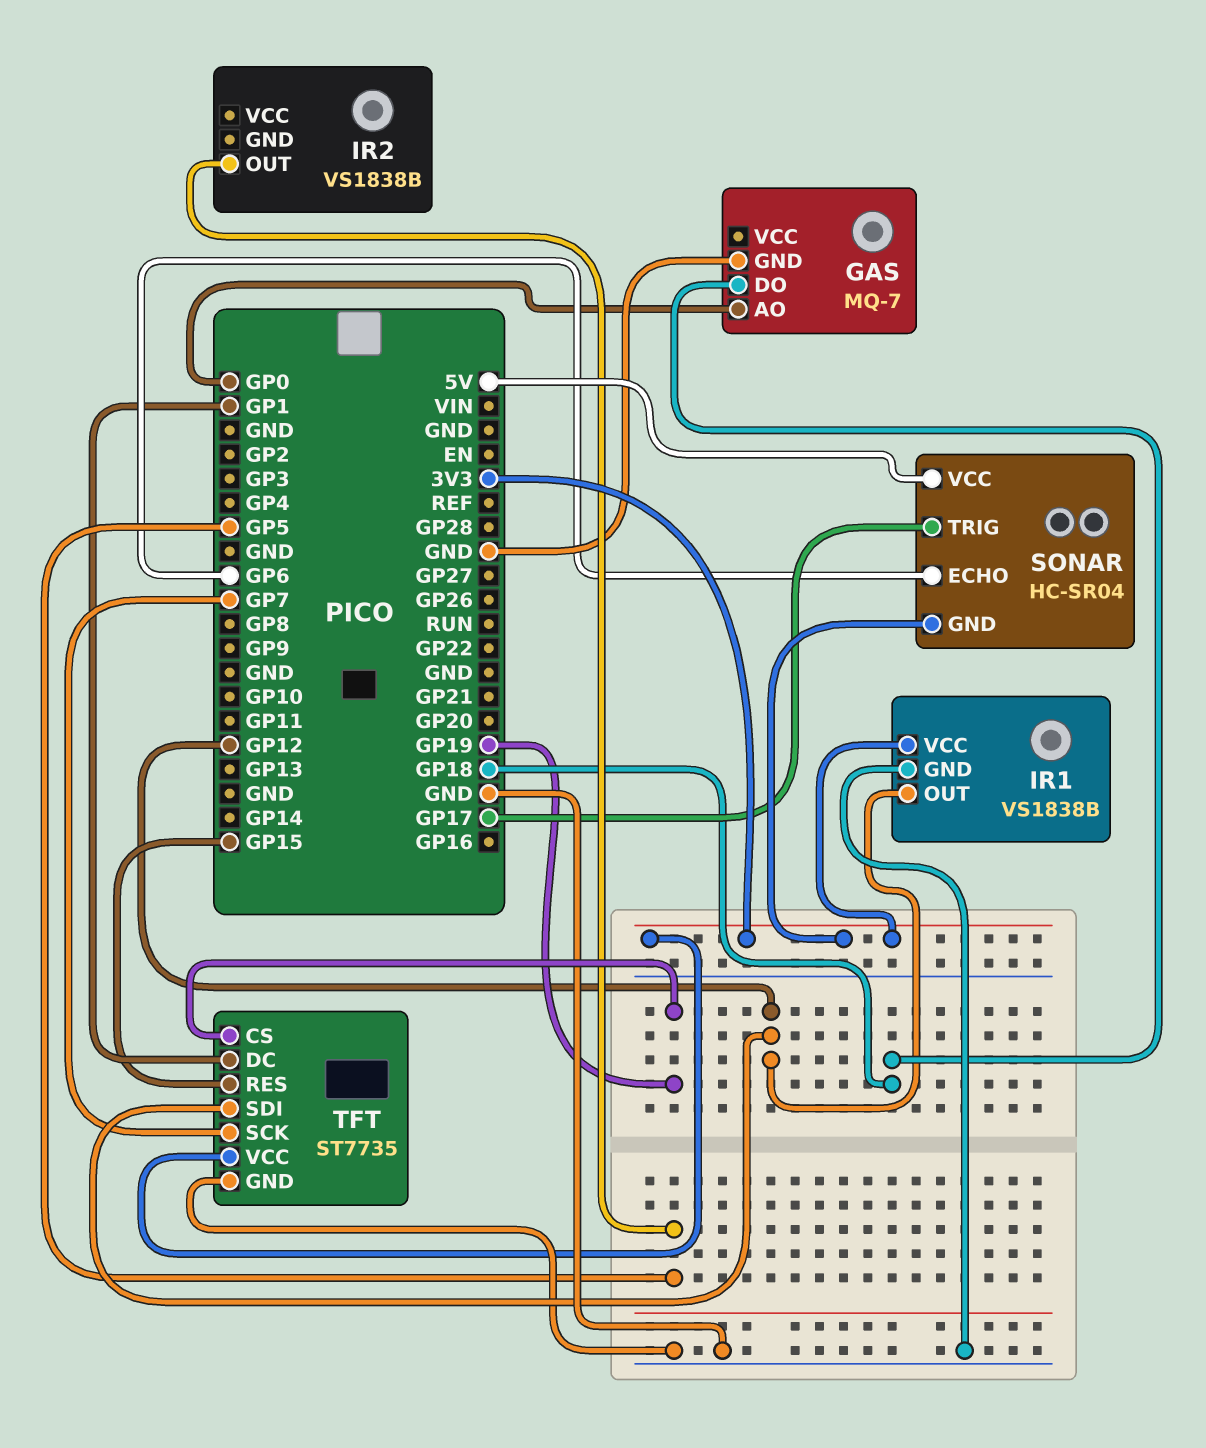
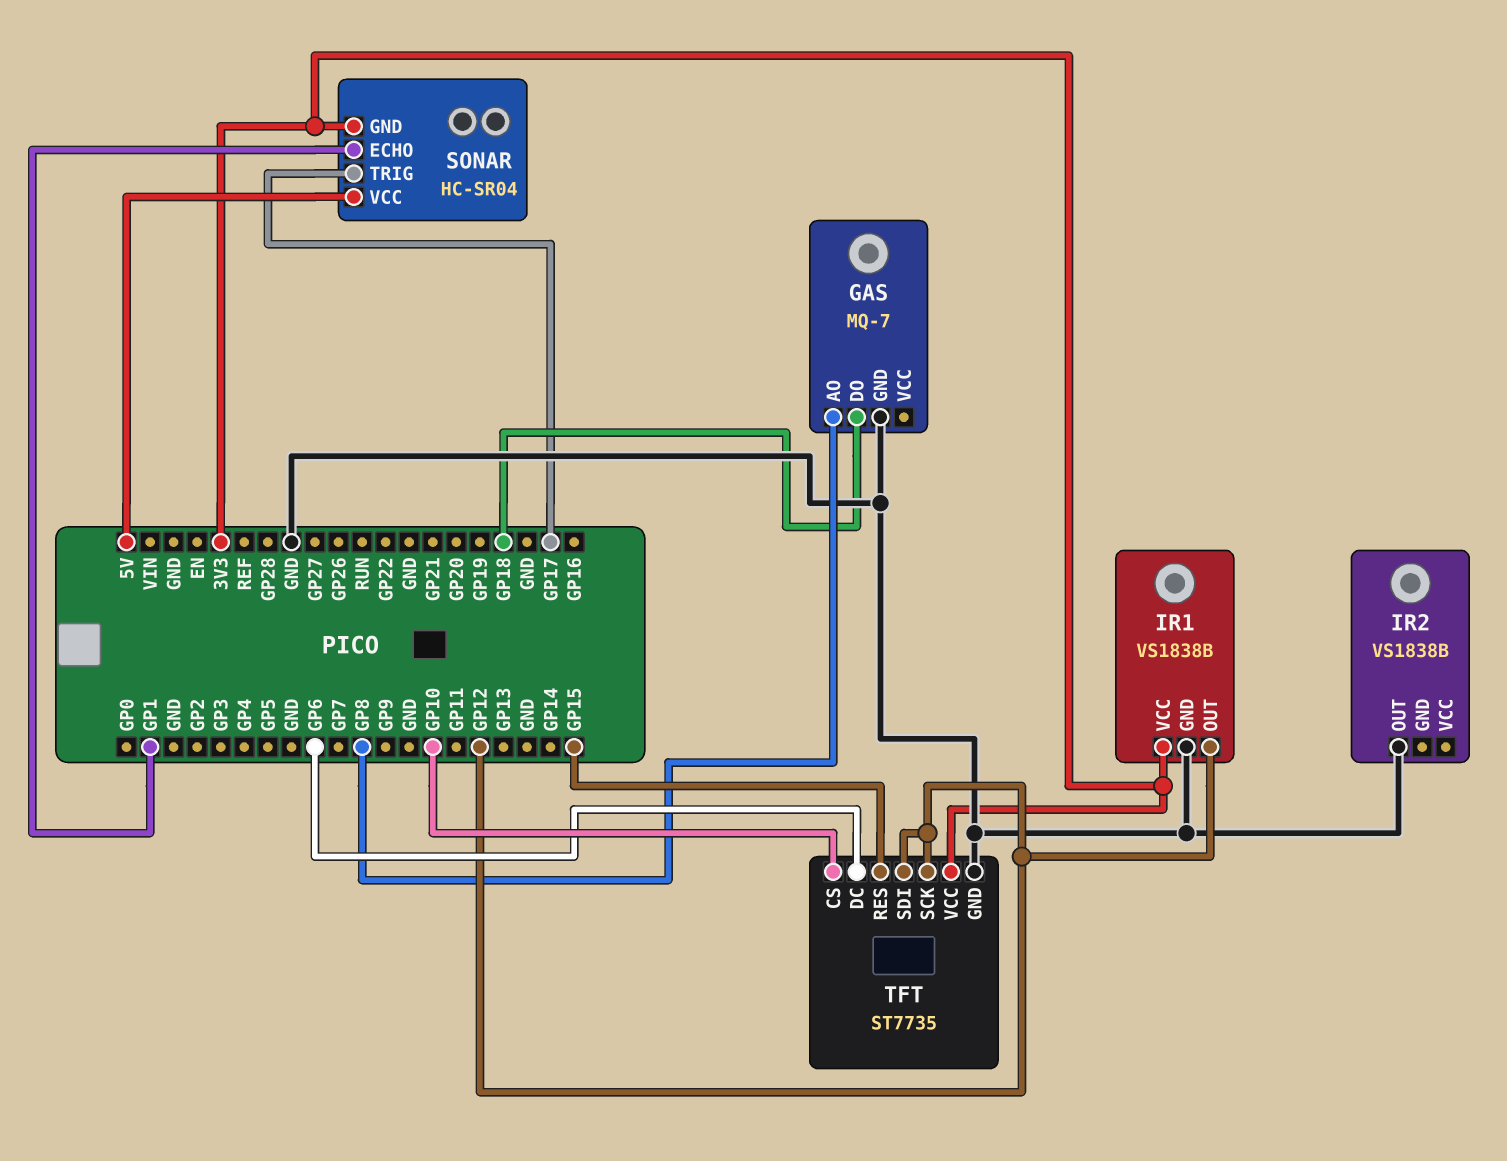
GAS pin AO: GP0 -> GP8
IR2 pin OUT: GP5 -> GND
SONAR pin ECHO: GP6 -> GP1
TFT pin CS: GP19 -> GP10
TFT pin DC: GP1 -> GP6
TFT pin SCK: GP7 -> GP12

